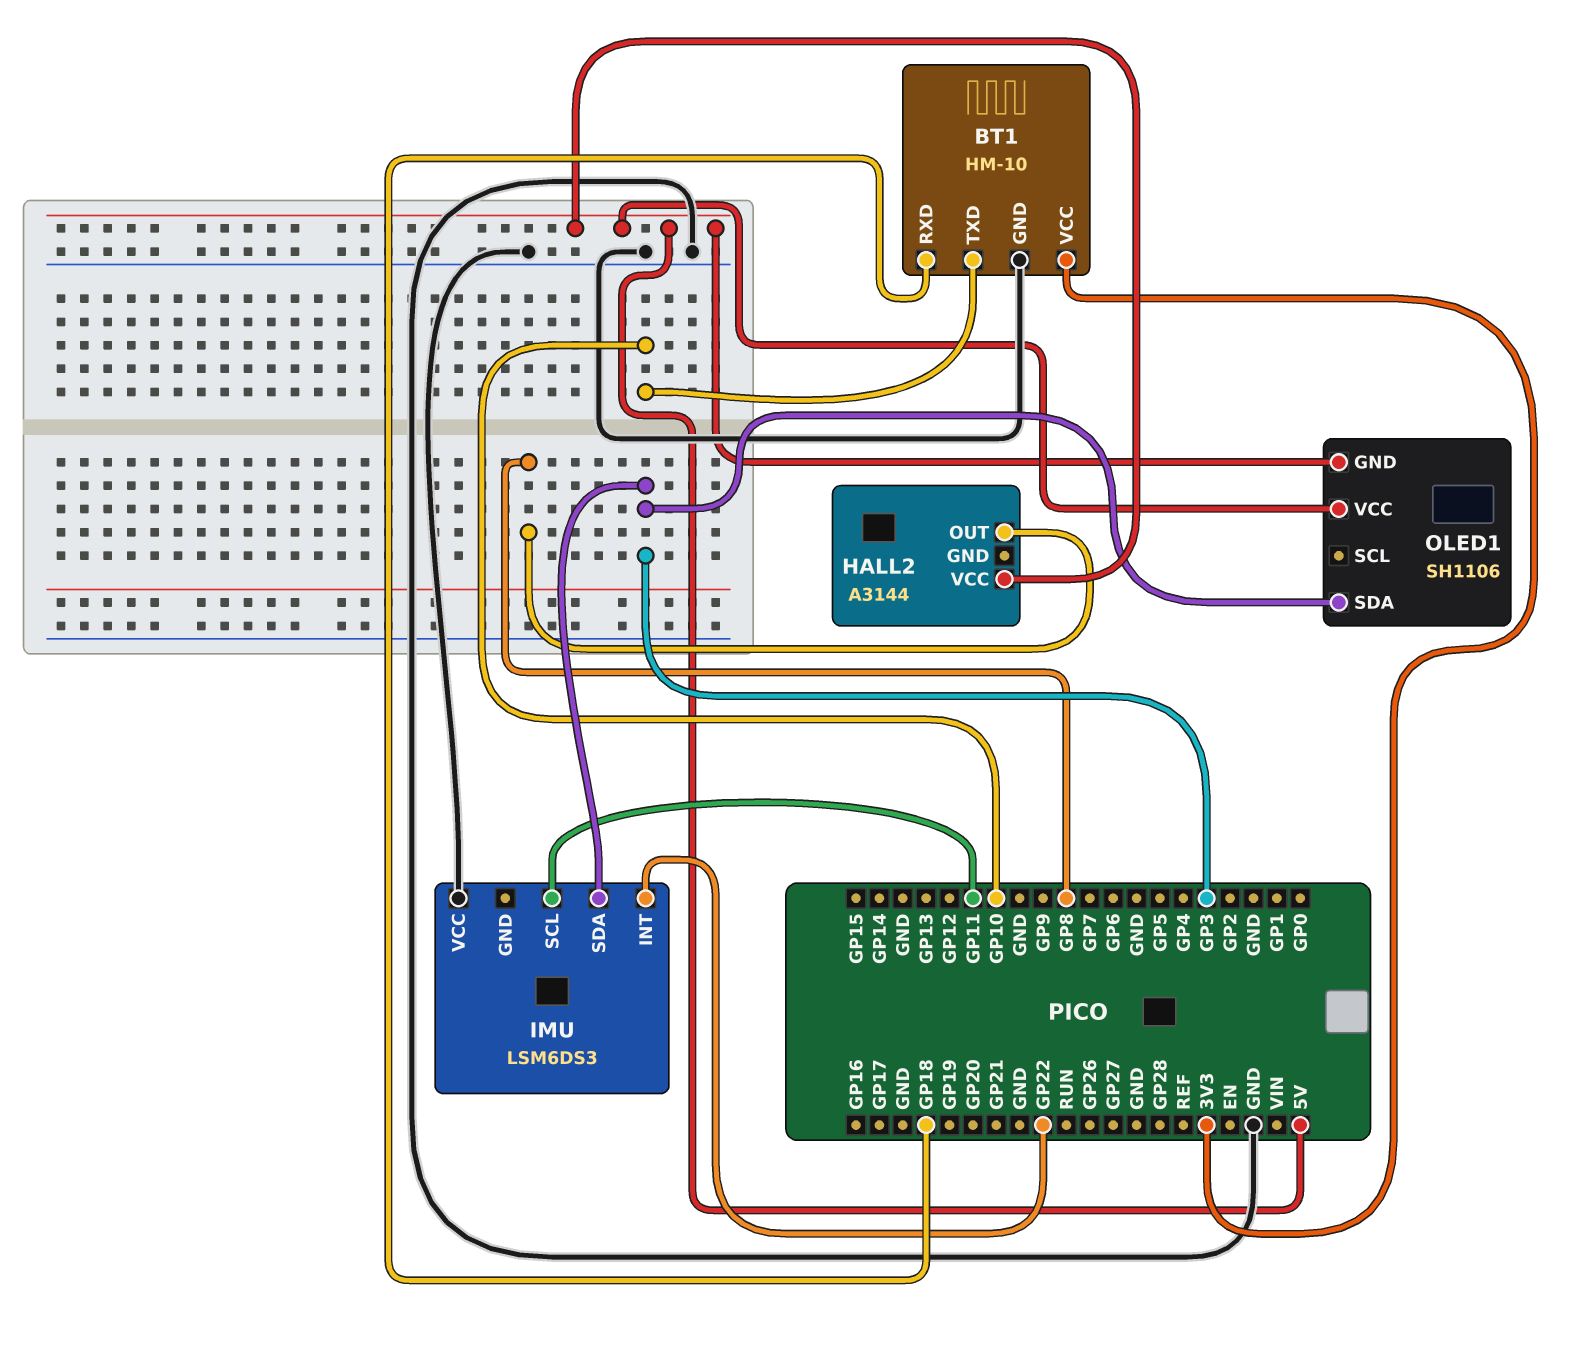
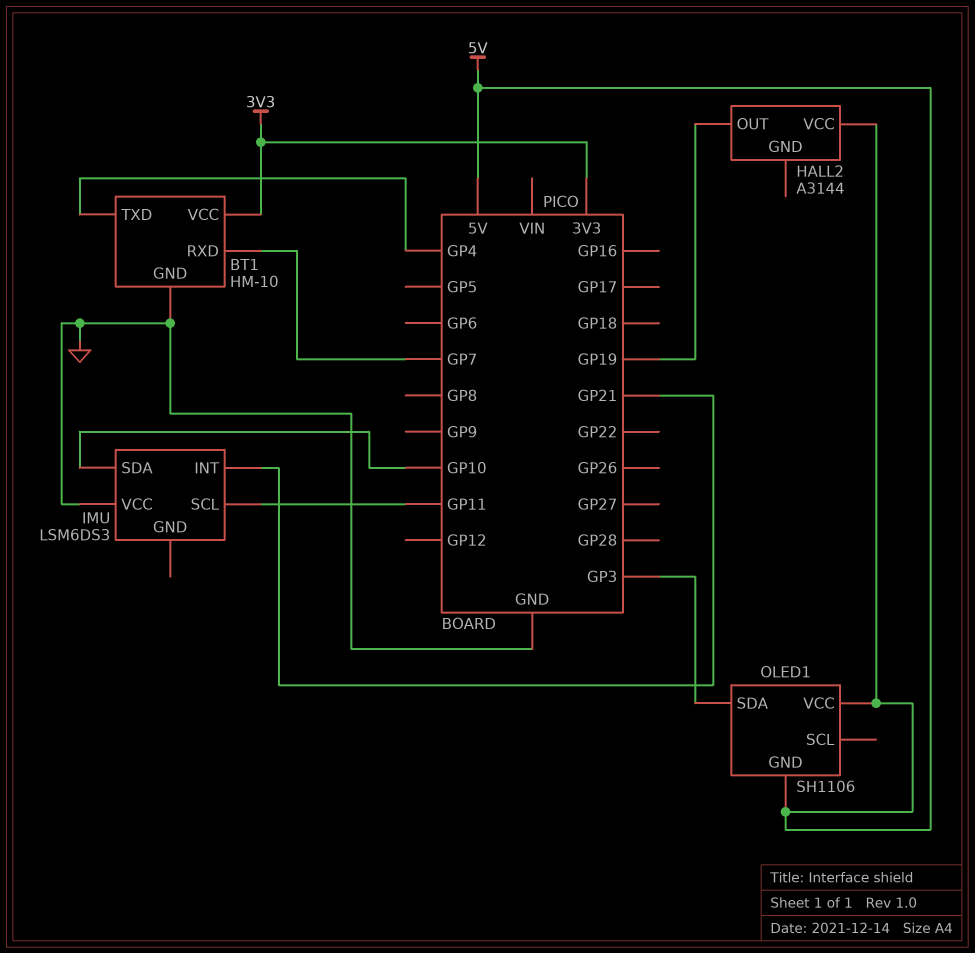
BT1 pin RXD: GP18 -> GP7
BT1 pin TXD: GP10 -> GP4
HALL2 pin OUT: GP8 -> GP19
IMU pin INT: GP22 -> GP21
IMU pin SDA: GP3 -> GP10

